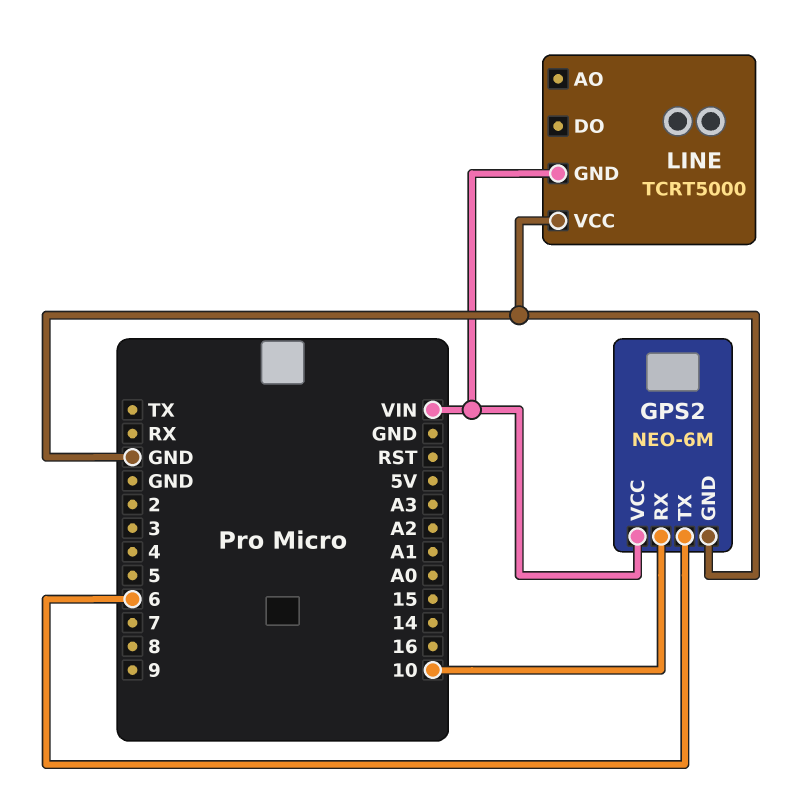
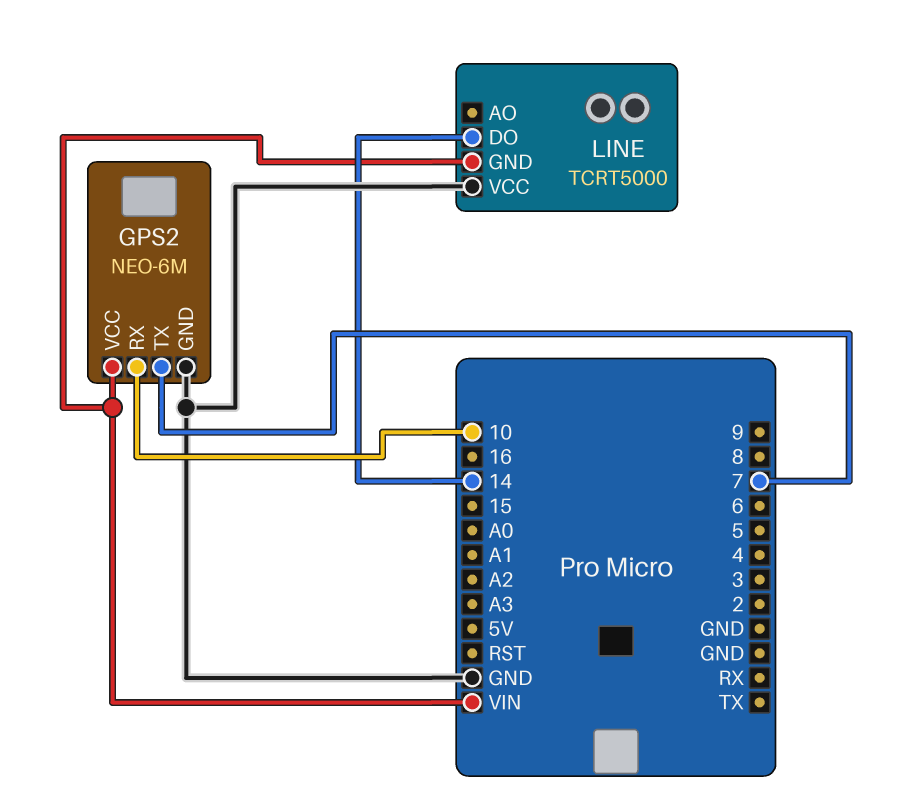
GPS2 pin TX: 6 -> 7
LINE pin DO: none -> 14

